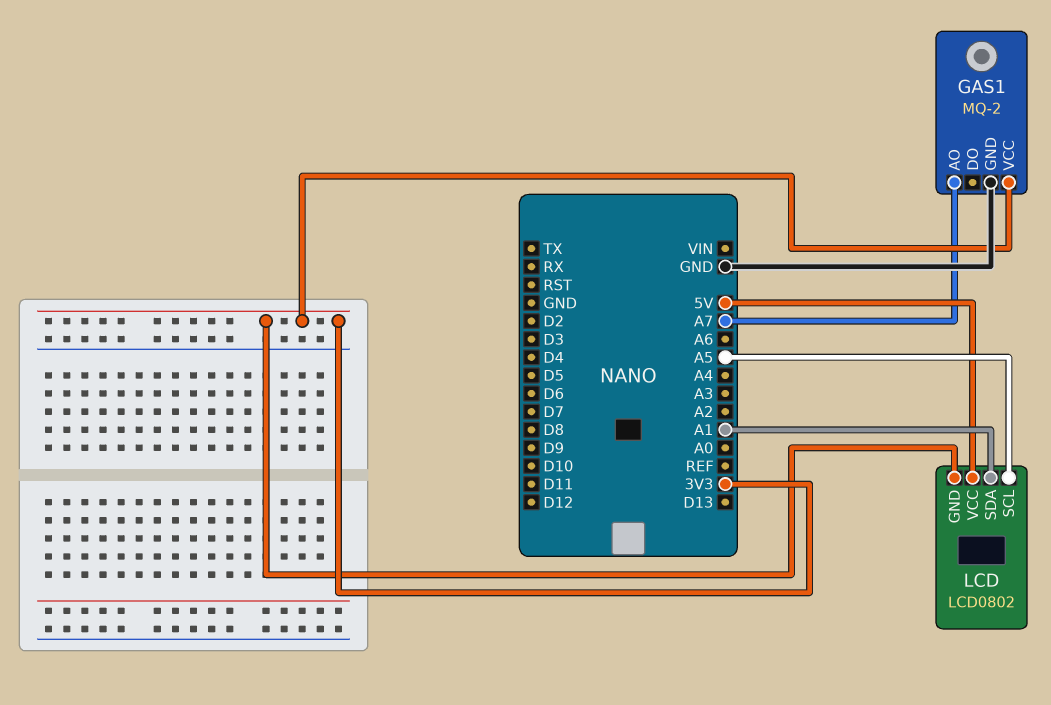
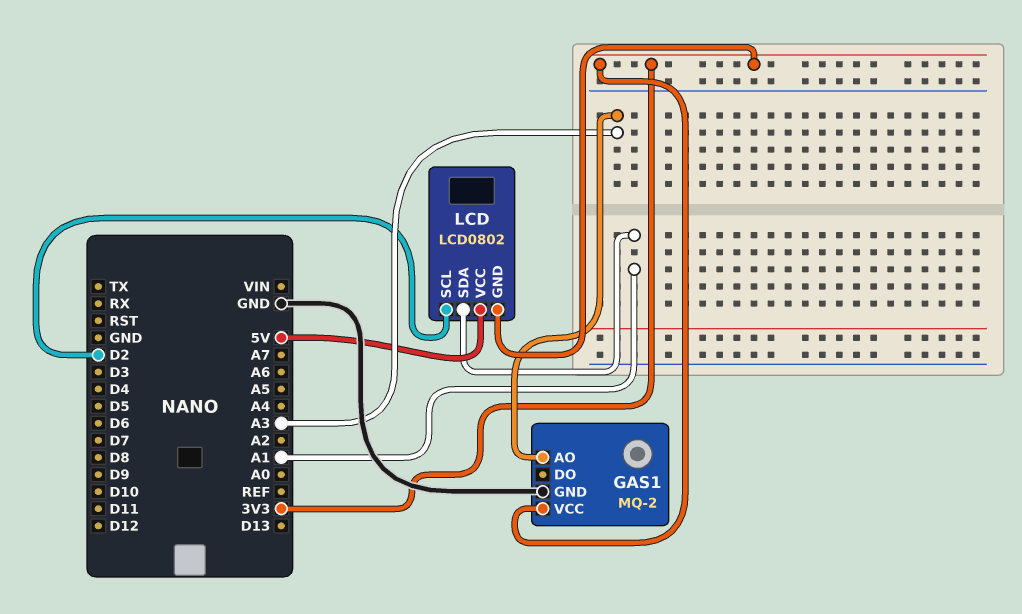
GAS1 pin AO: A7 -> A3
LCD pin SCL: A5 -> D2

